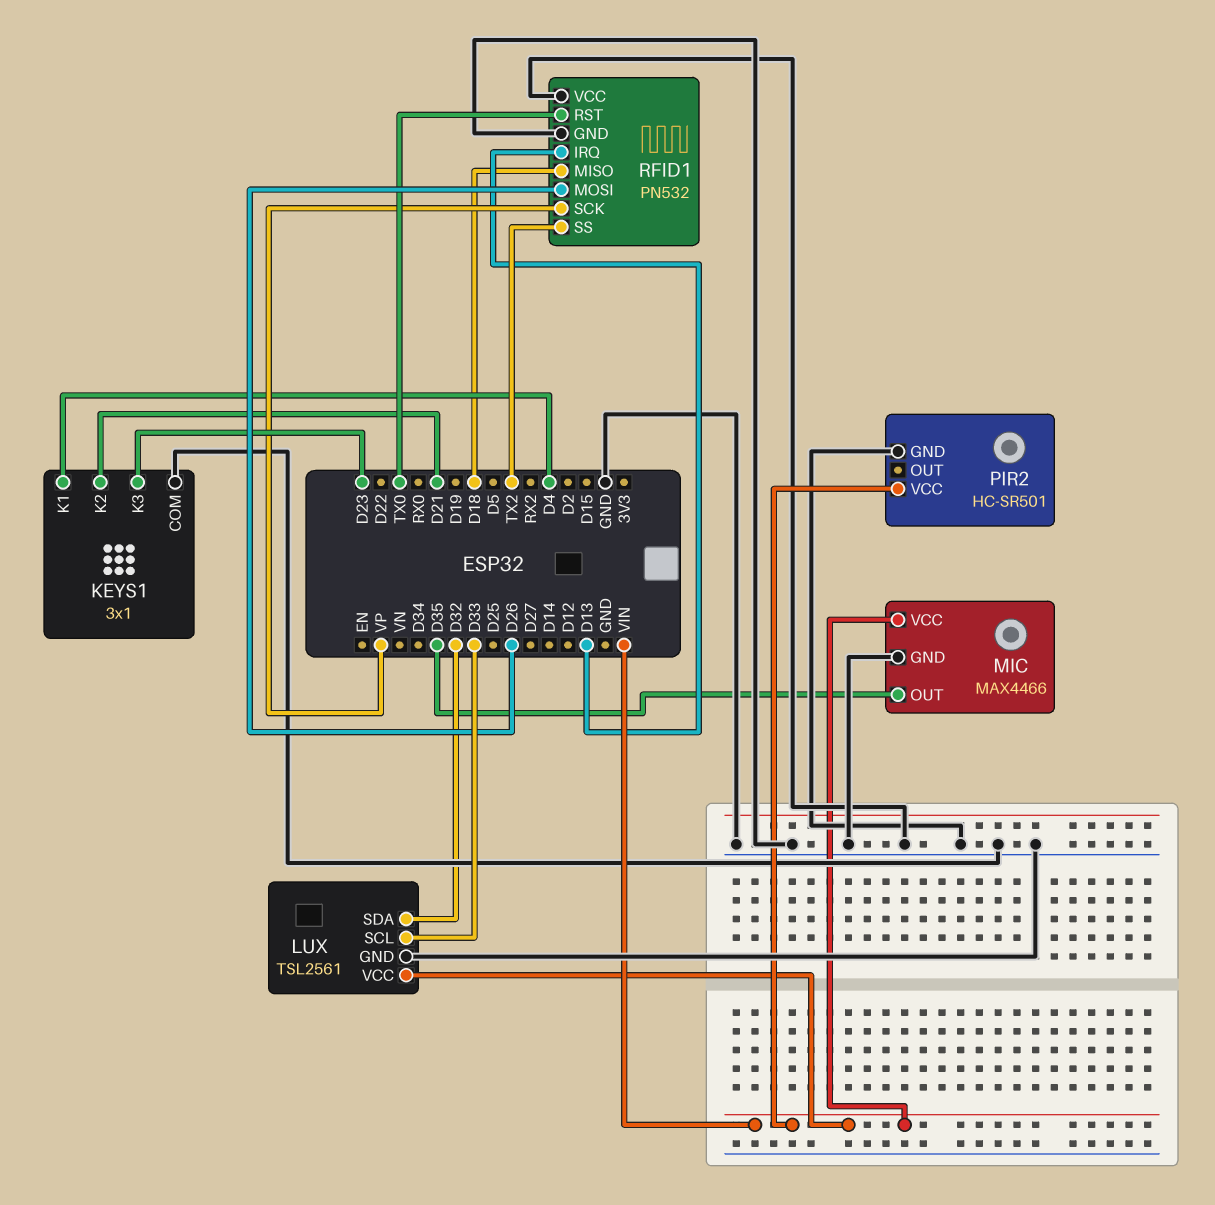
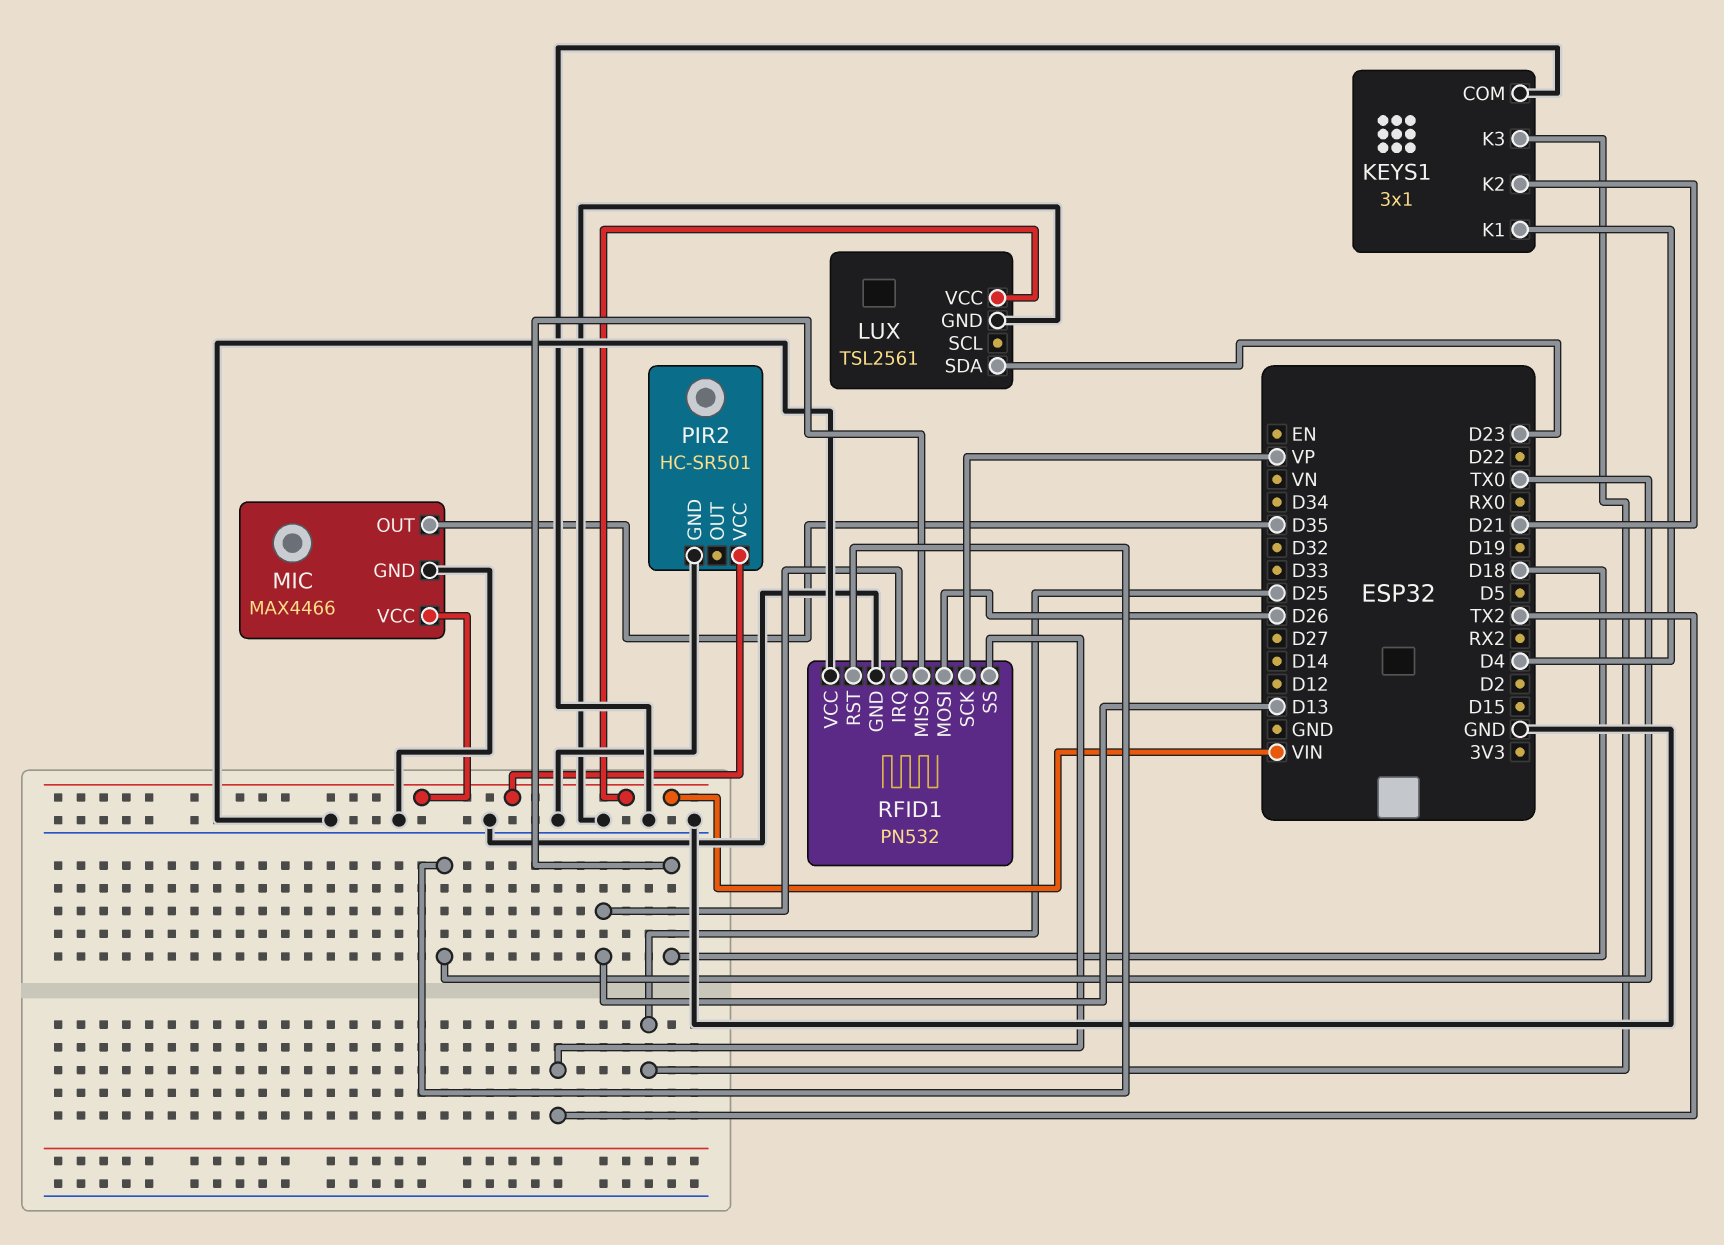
KEYS1 pin K3: D23 -> D25
LUX pin SCL: D33 -> none
LUX pin SDA: D32 -> D23

